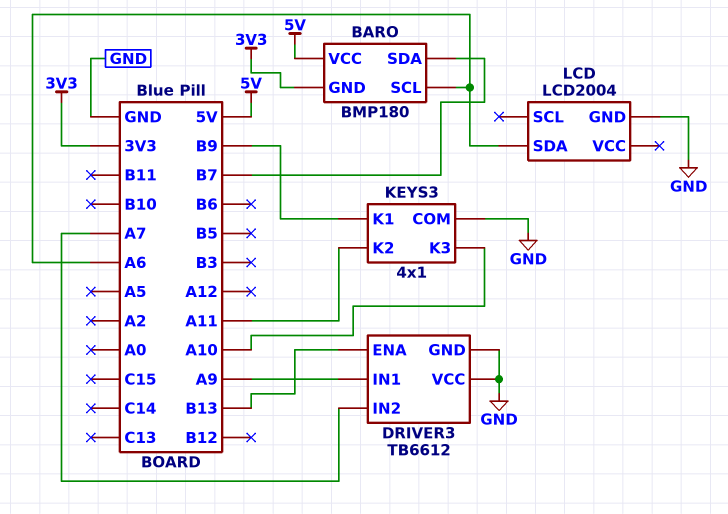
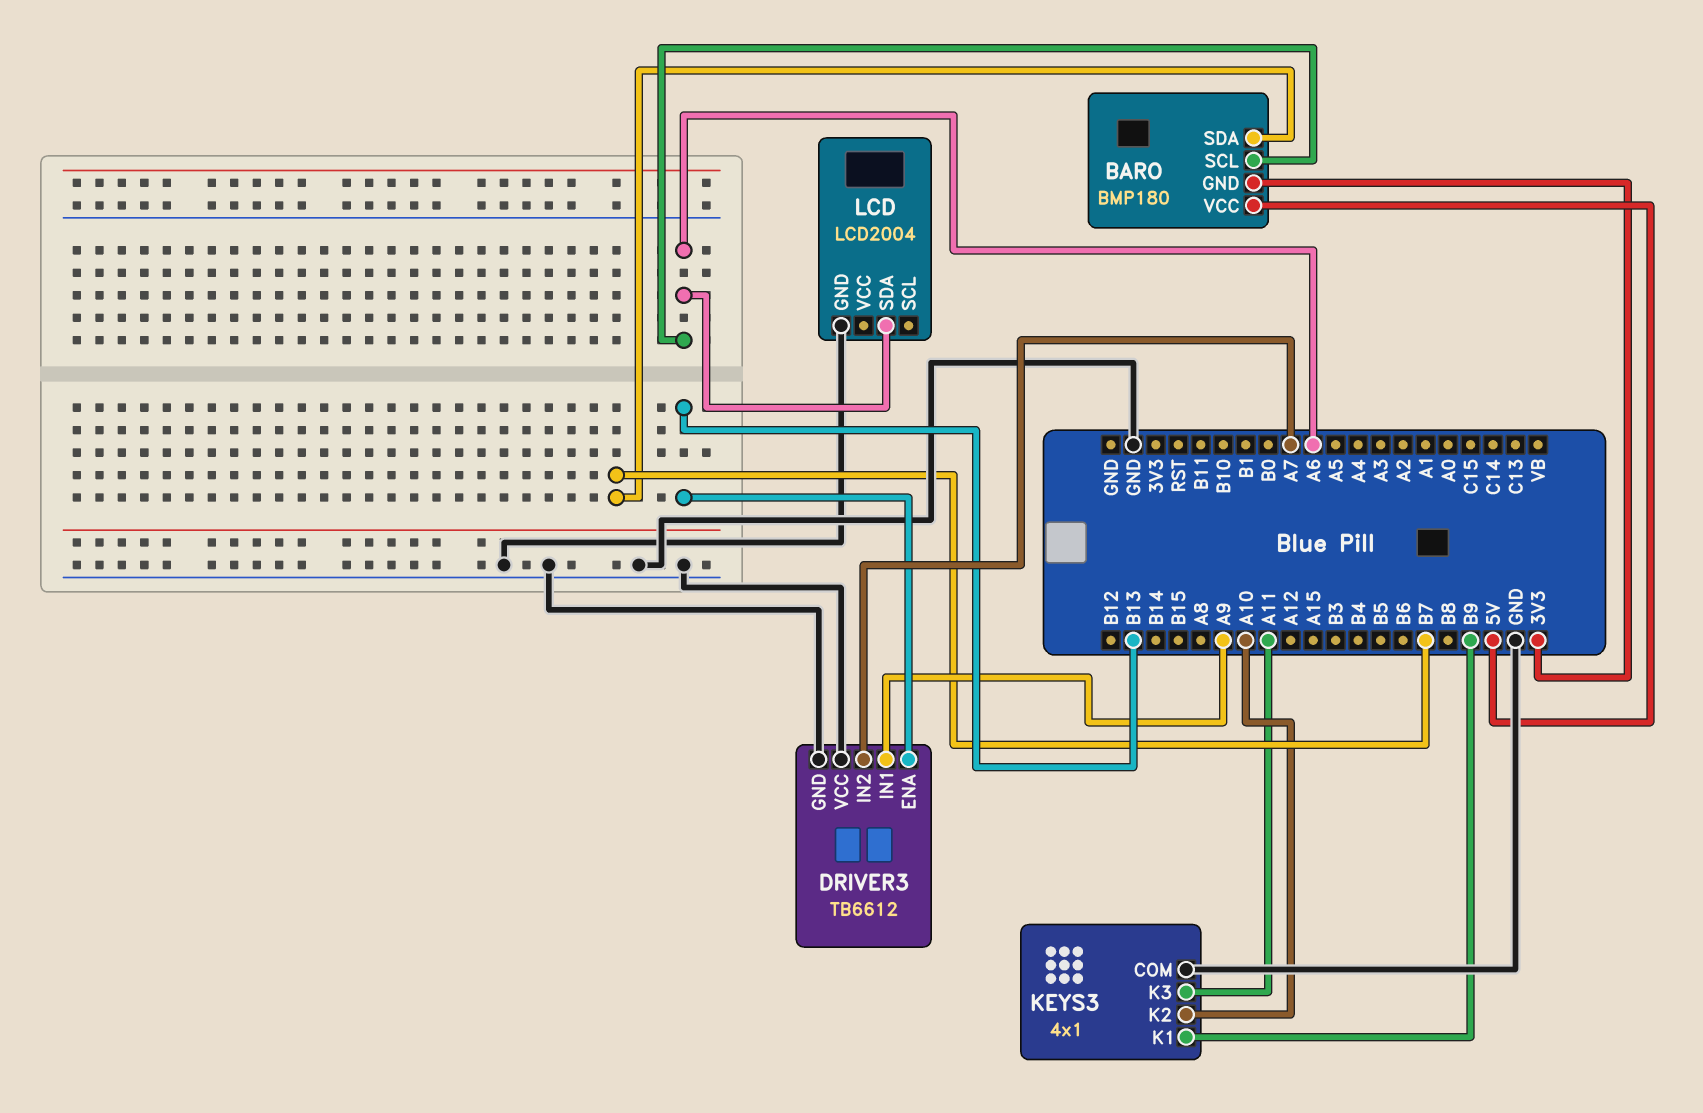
KEYS3 pin K2: A11 -> A10
KEYS3 pin K3: A10 -> A11

